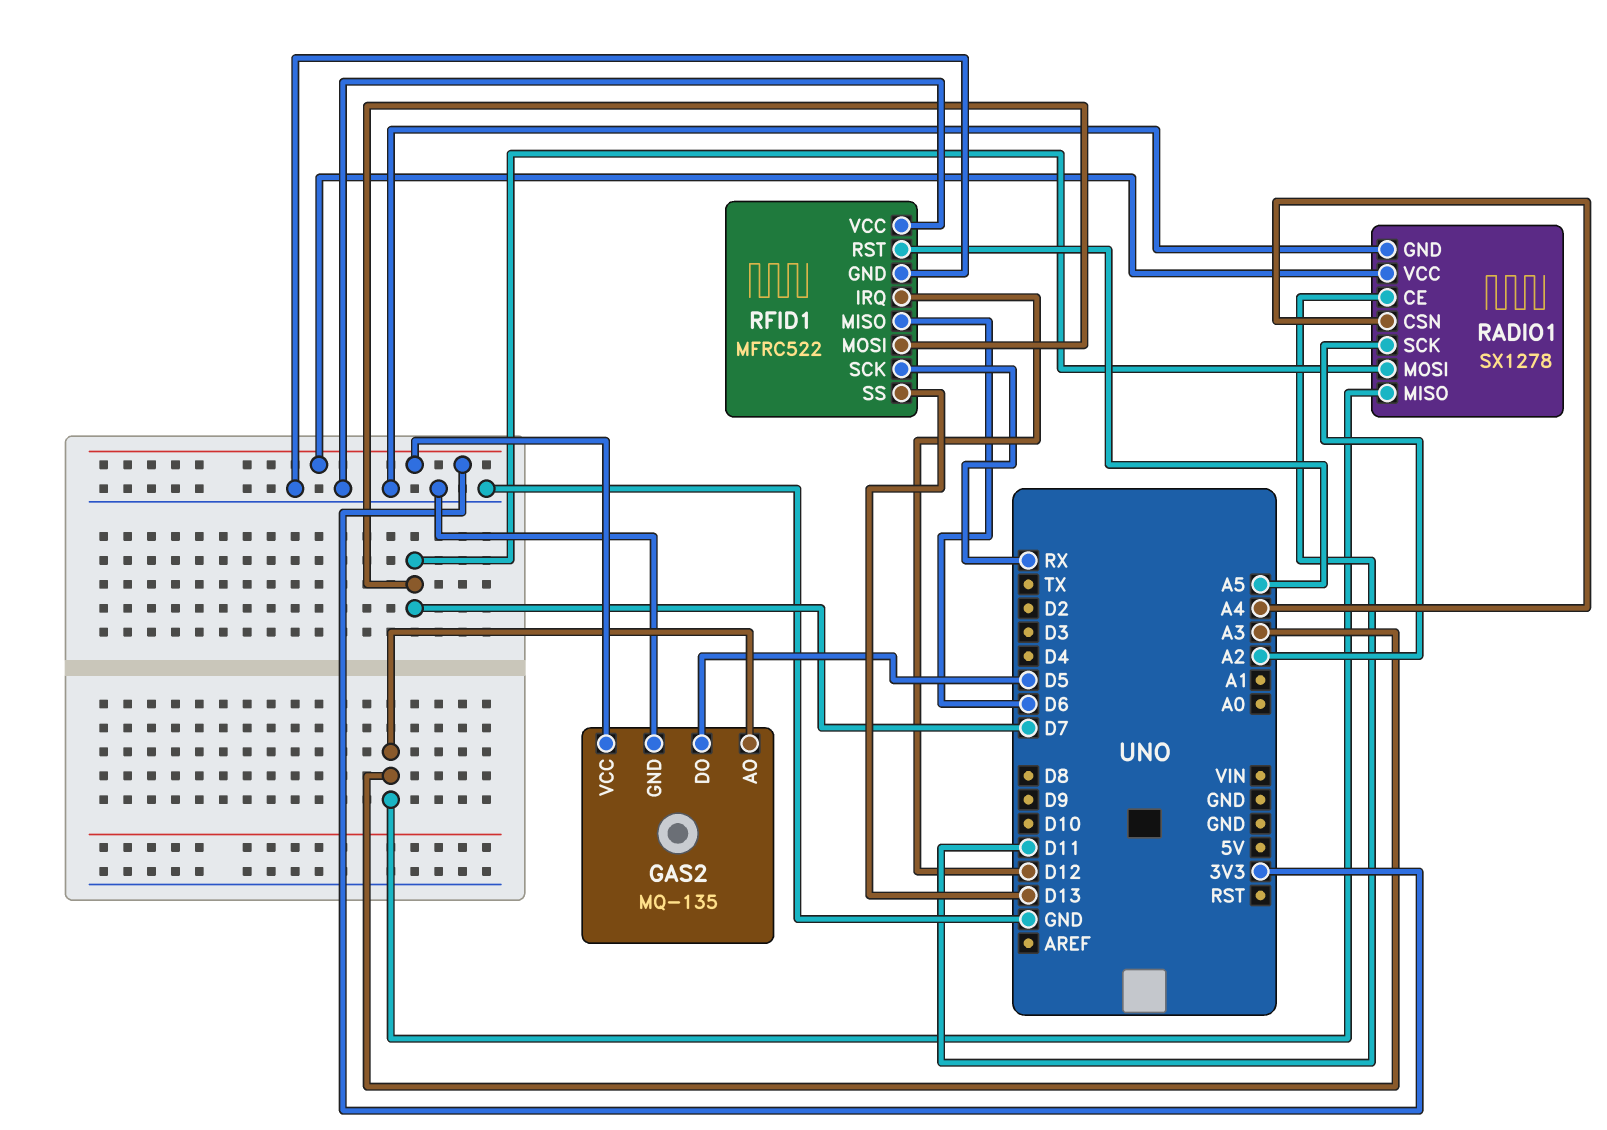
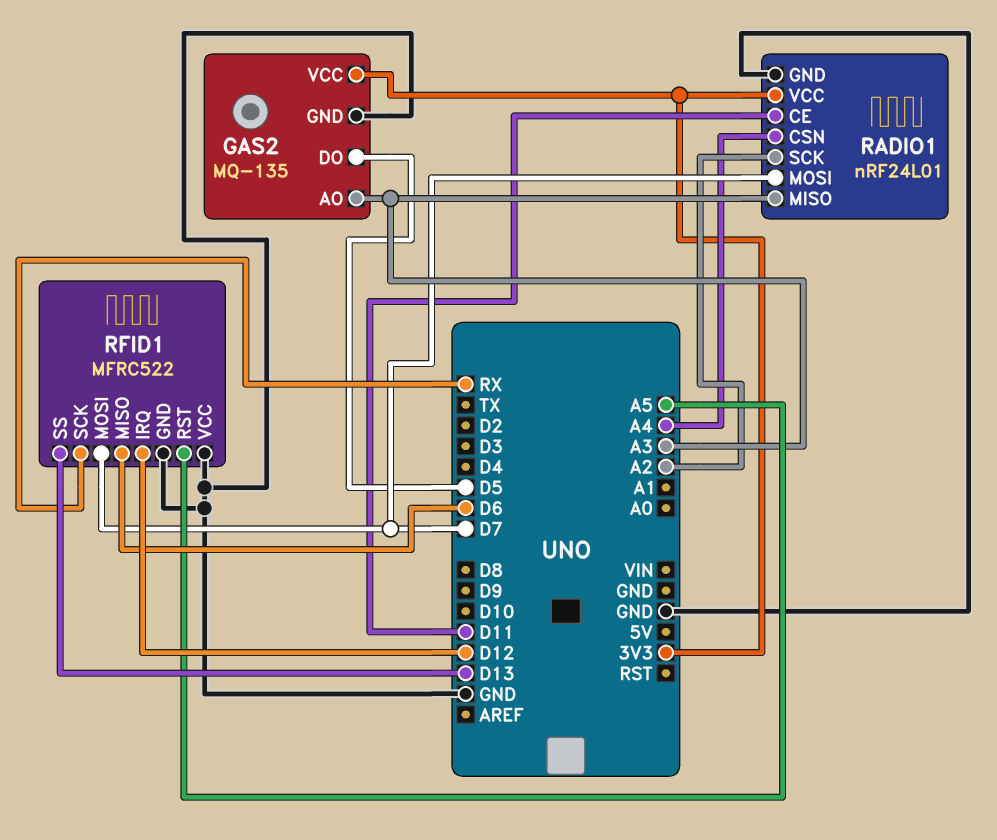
RADIO1: SX1278 -> nRF24L01

